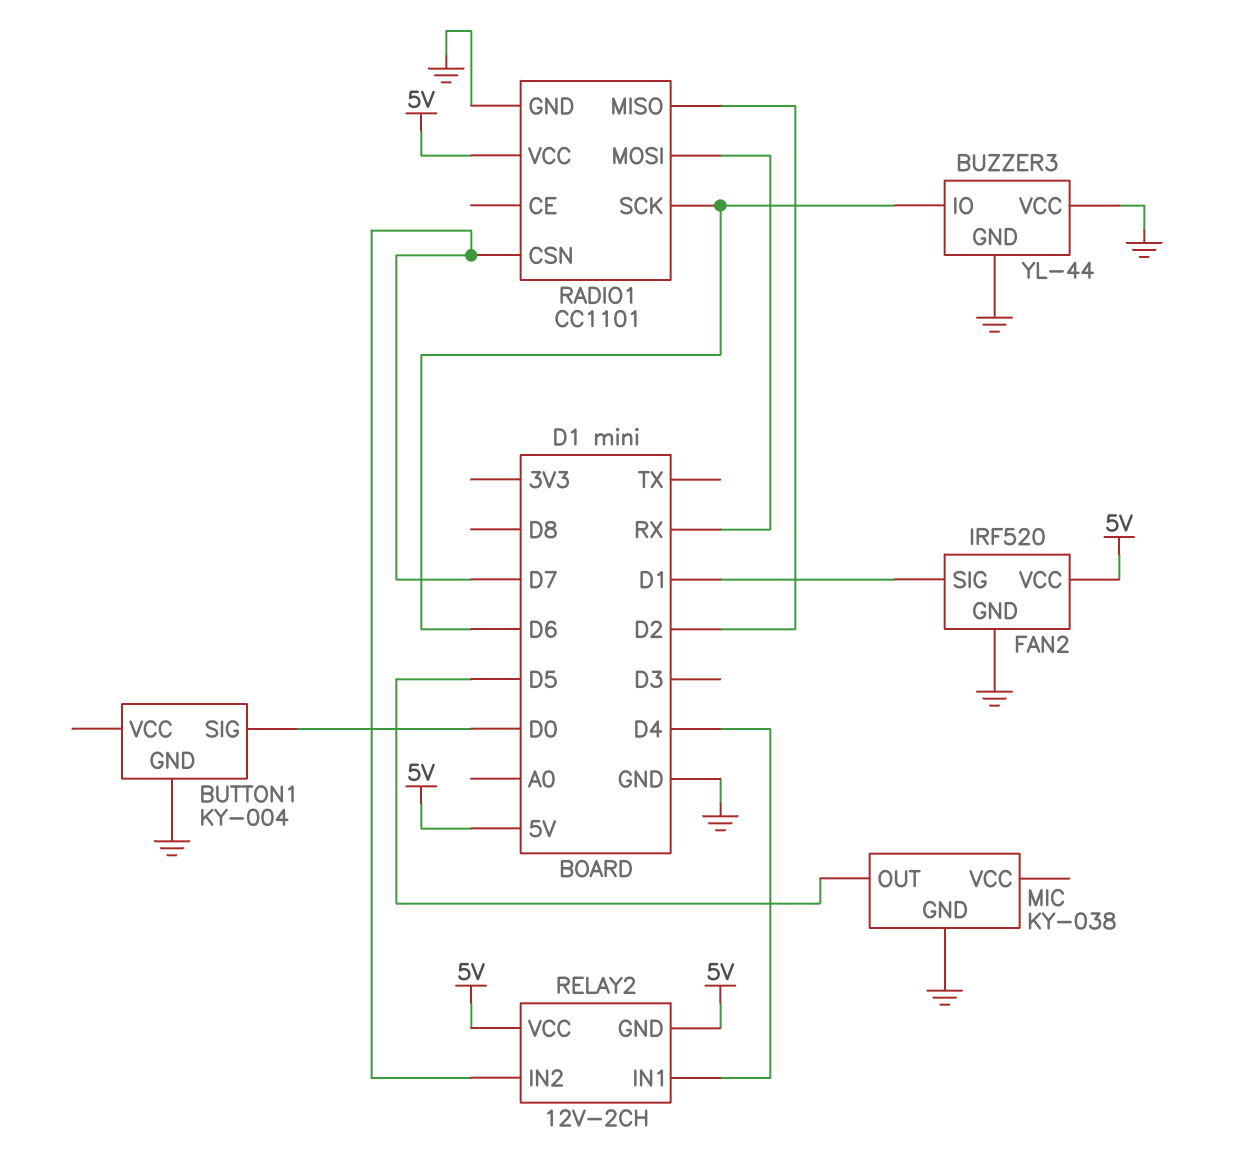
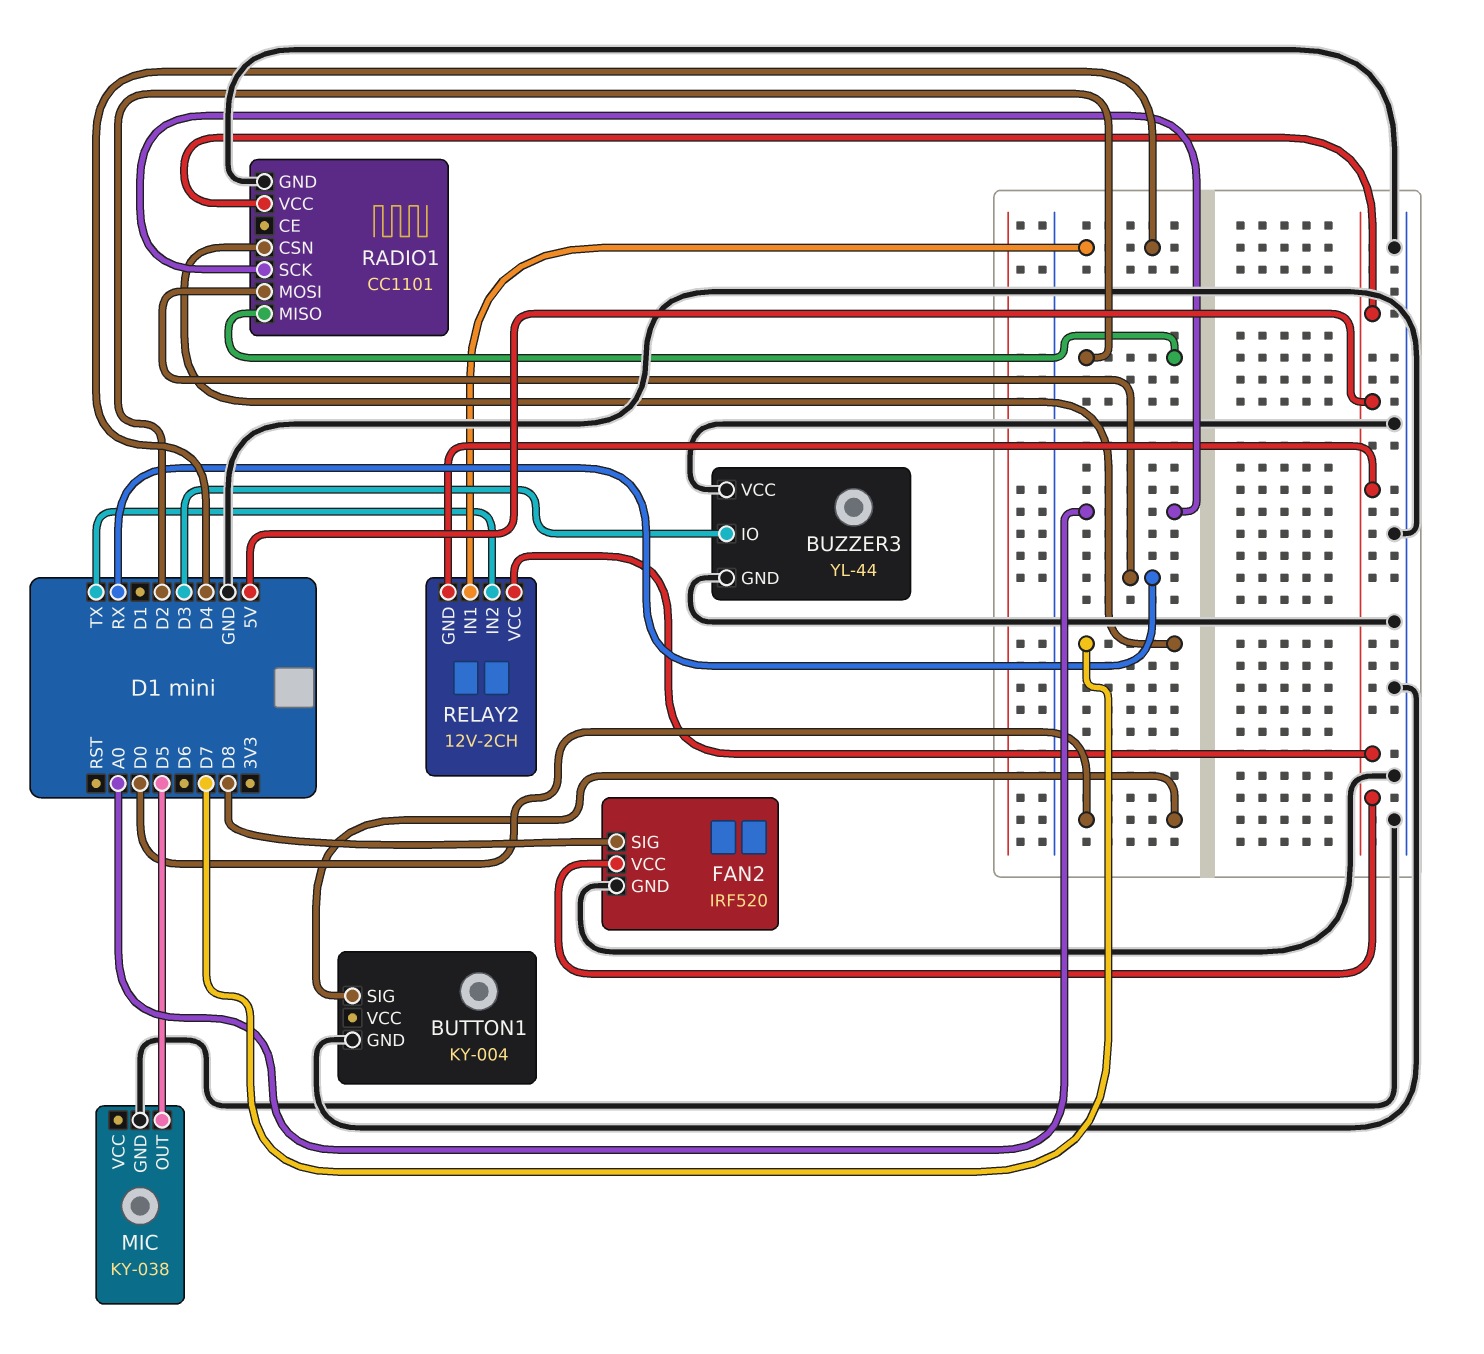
BUZZER3 pin IO: D6 -> D3
FAN2 pin SIG: D1 -> D8
RADIO1 pin SCK: D6 -> A0
RELAY2 pin IN2: D7 -> TX

